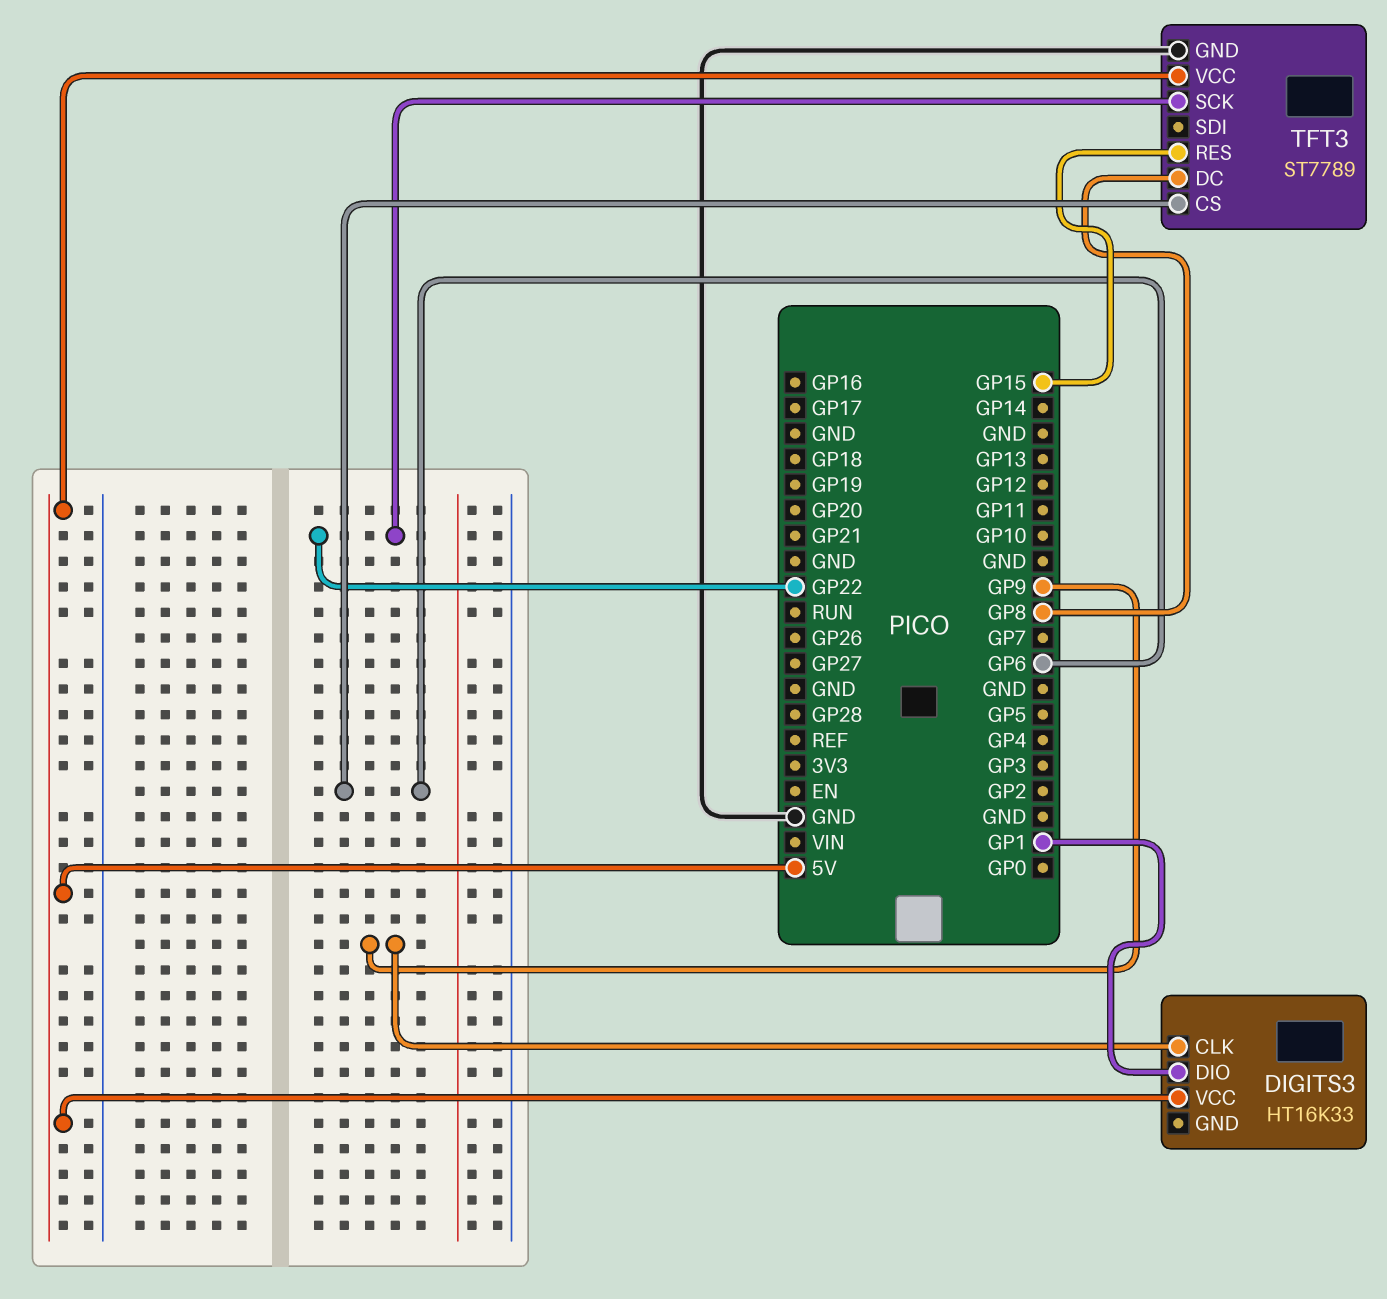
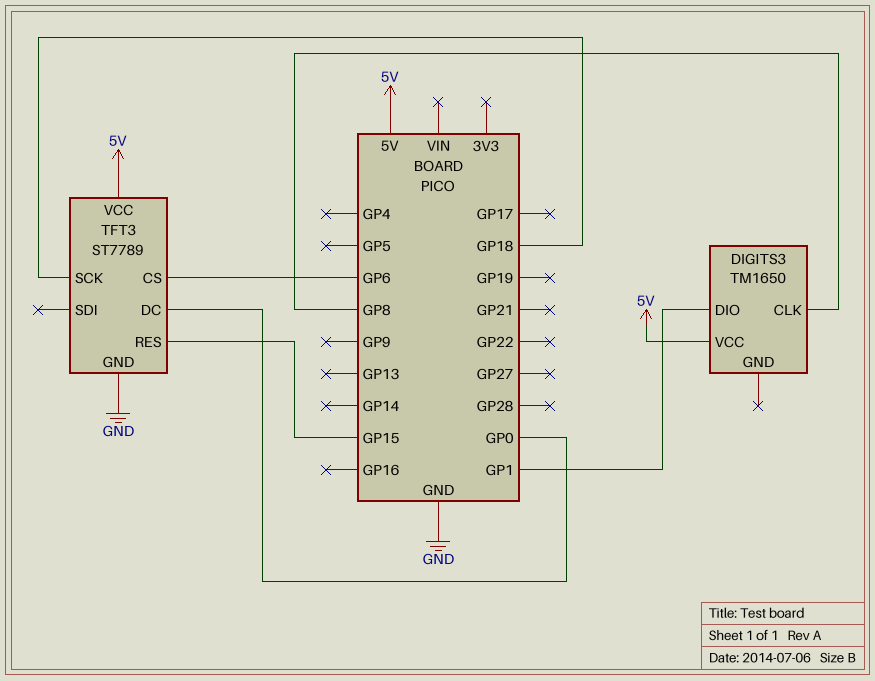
DIGITS3: HT16K33 -> TM1650
DIGITS3 pin CLK: GP9 -> GP8
TFT3 pin DC: GP8 -> GP0
TFT3 pin SCK: GP22 -> GP18

